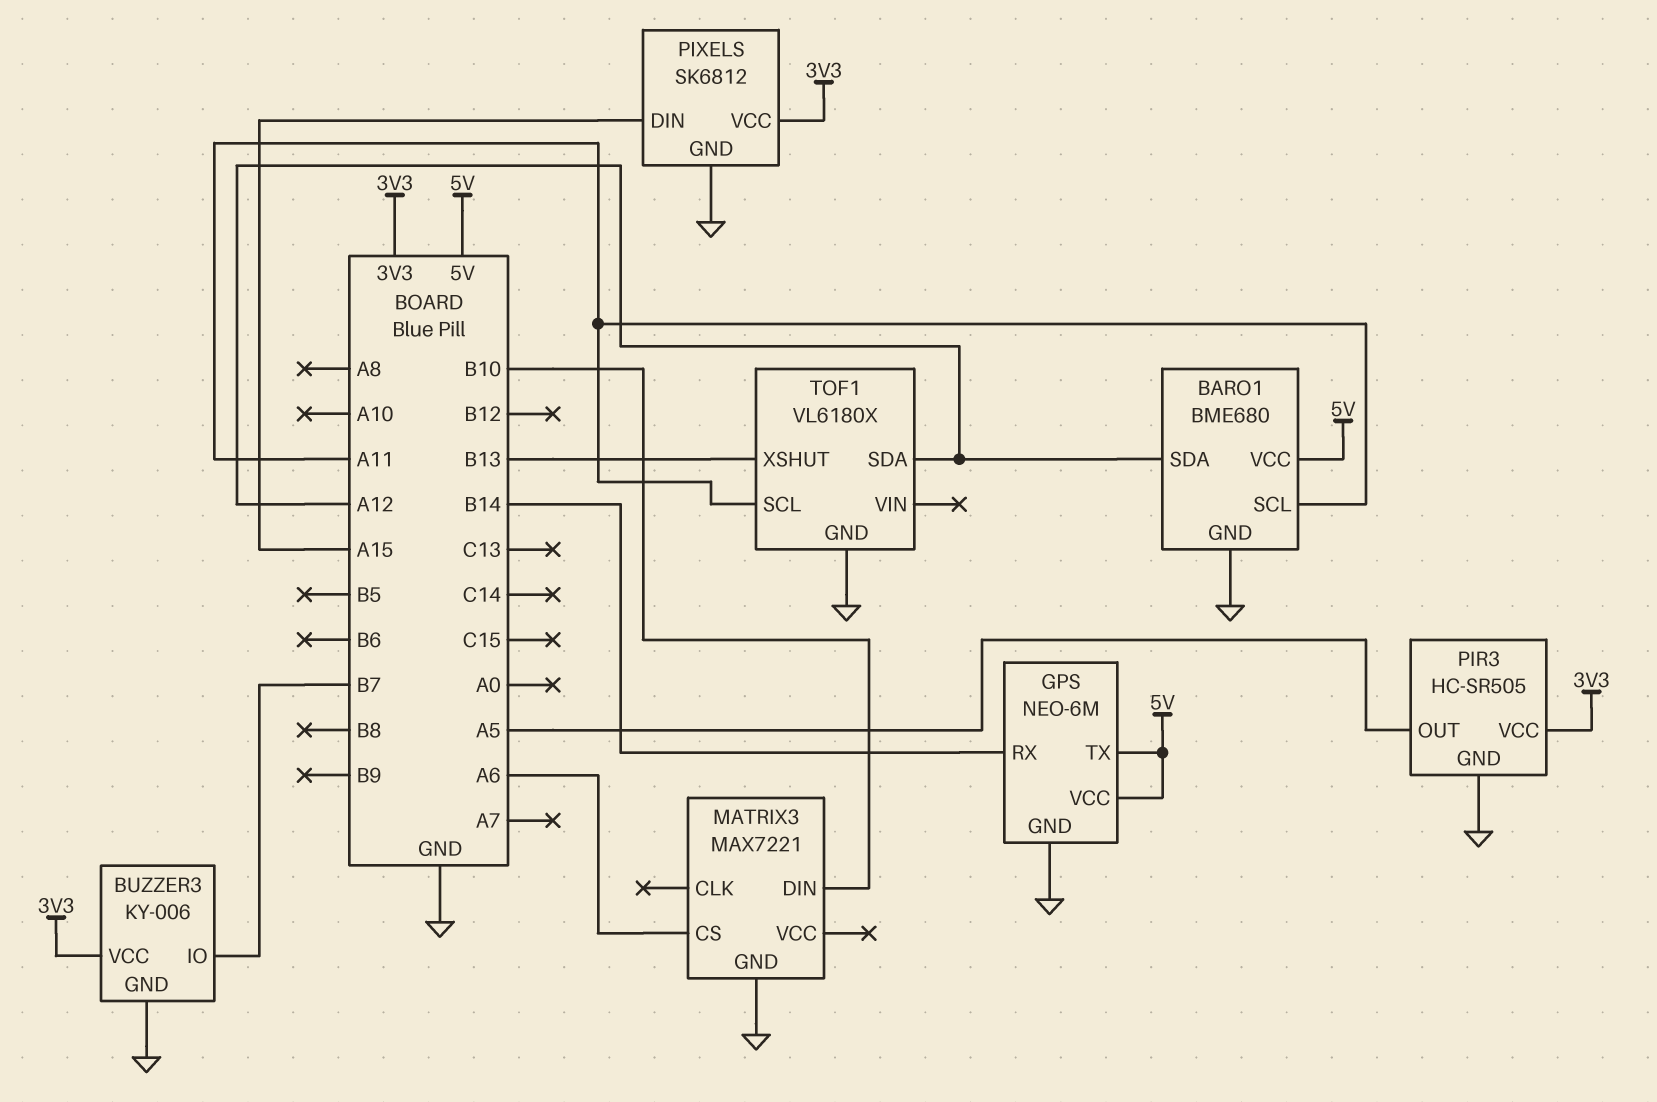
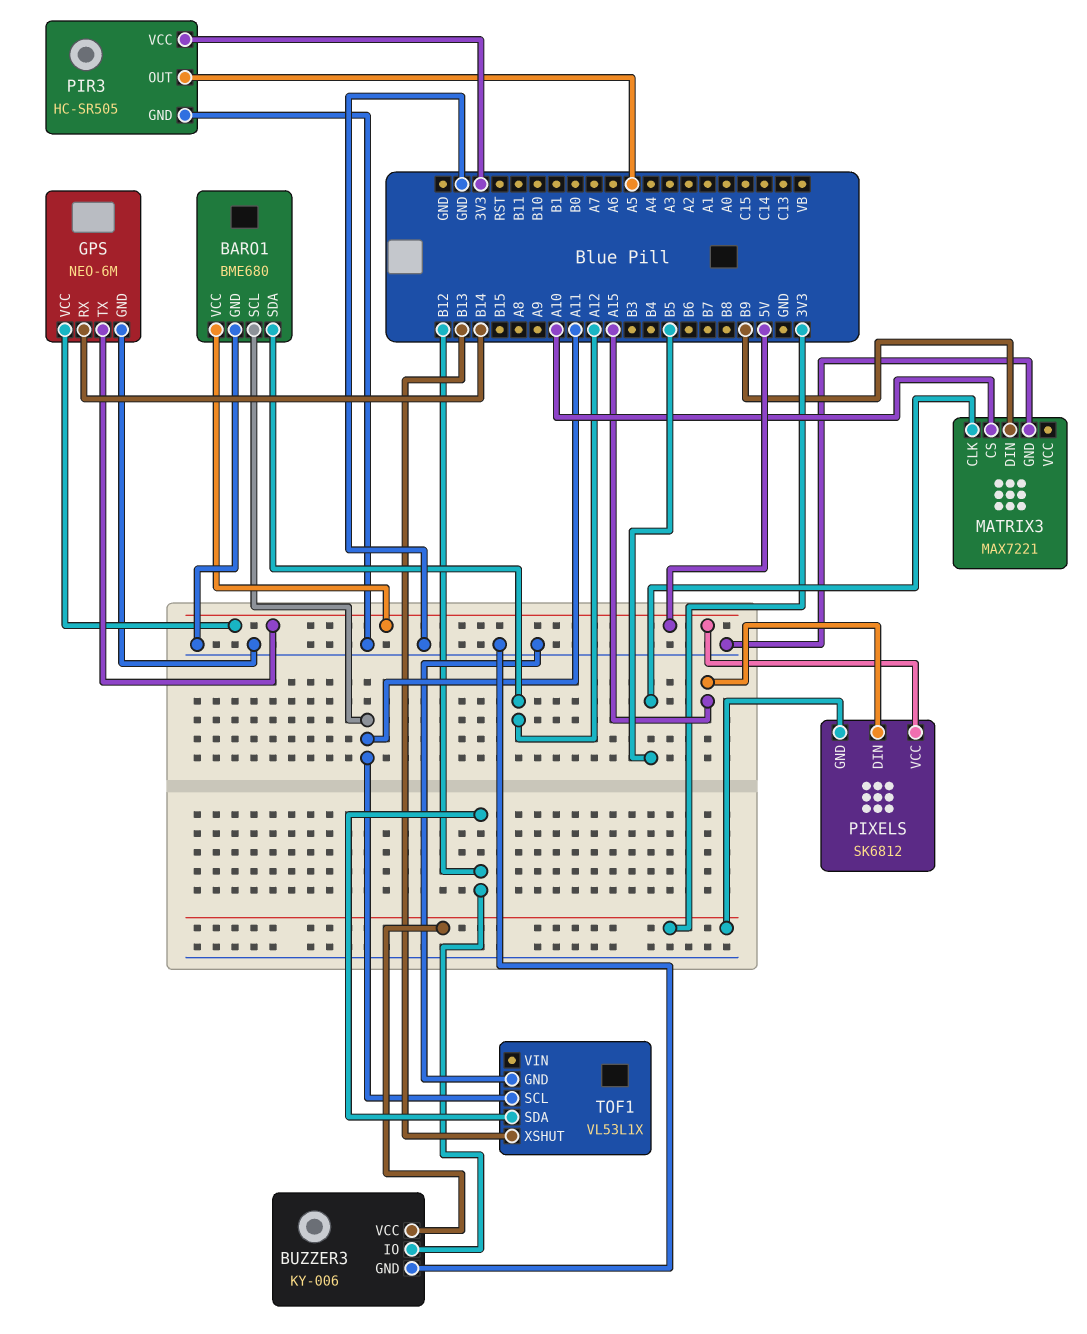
BUZZER3 pin IO: B7 -> B12
MATRIX3 pin CLK: none -> B5
MATRIX3 pin CS: A6 -> A10
MATRIX3 pin DIN: B10 -> B9
PIXELS pin GND: GND -> 3V3
PIXELS pin VCC: 3V3 -> 5V
TOF1: VL6180X -> VL53L1X
TOF1 pin SDA: A12 -> B12

